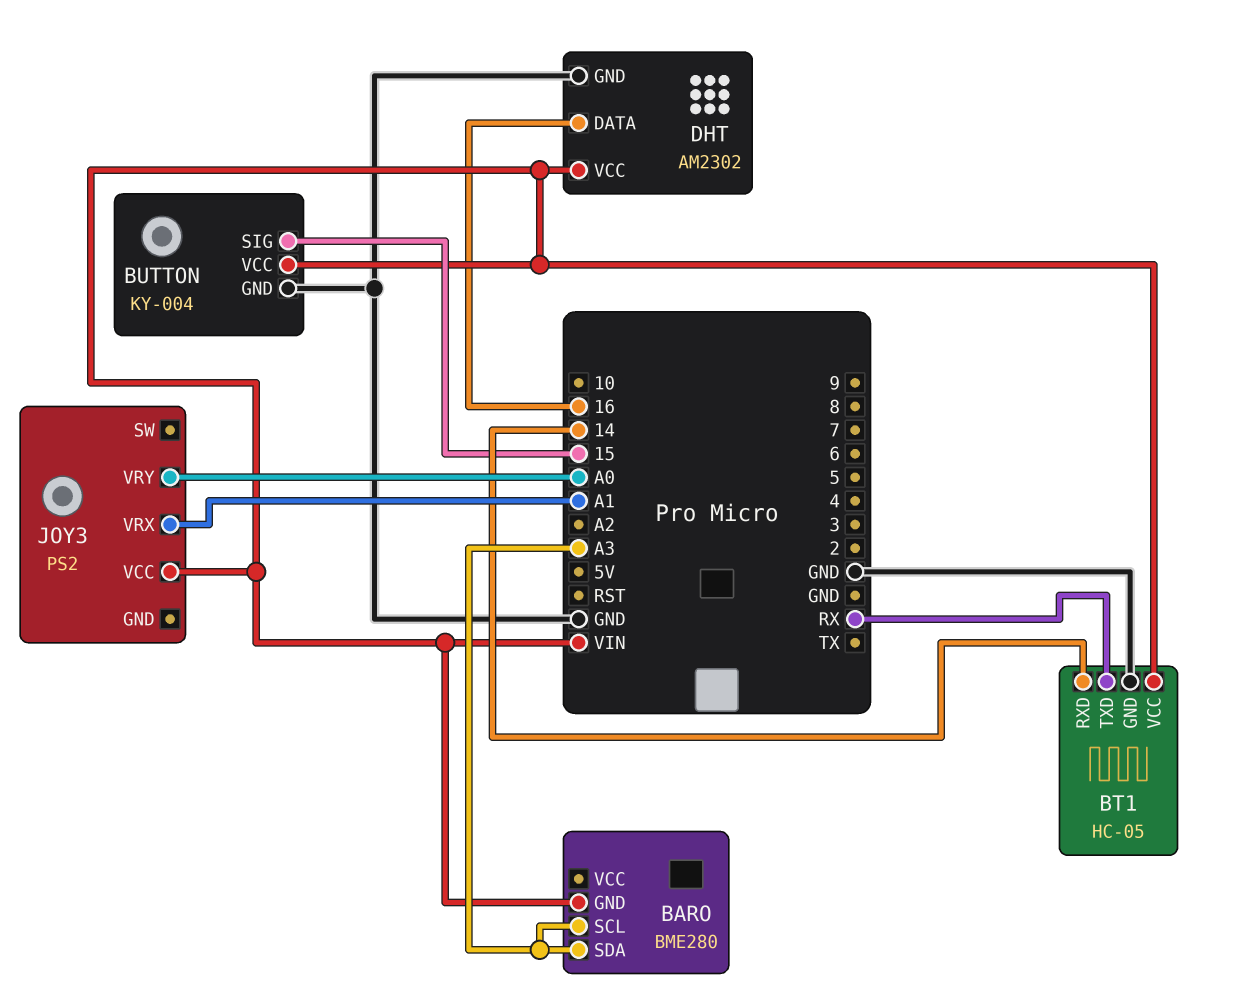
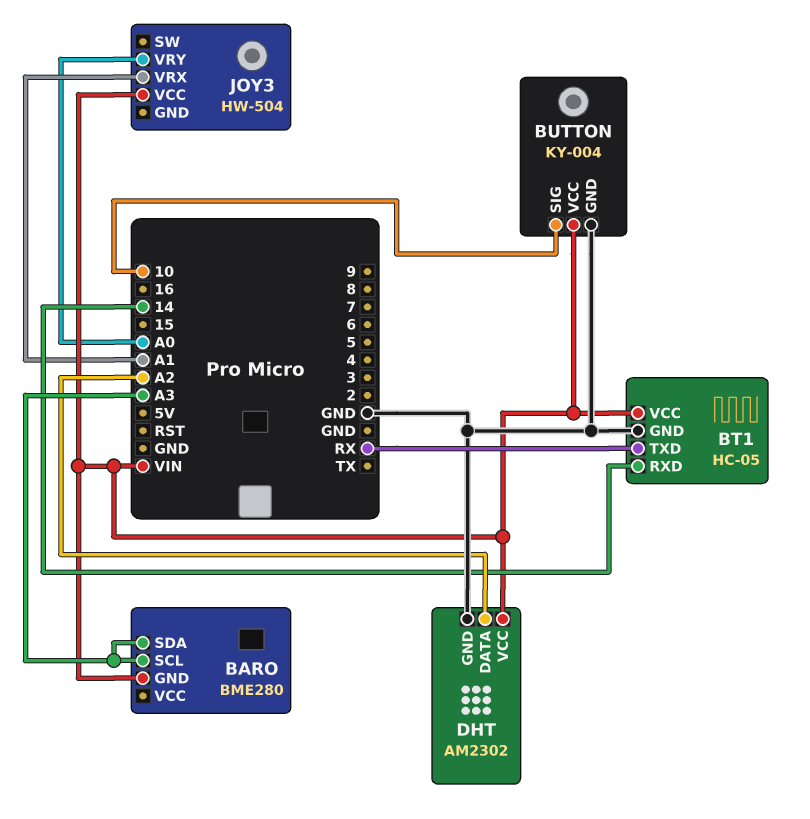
BUTTON pin SIG: 15 -> 10
DHT pin DATA: 16 -> A2
JOY3: PS2 -> HW-504

